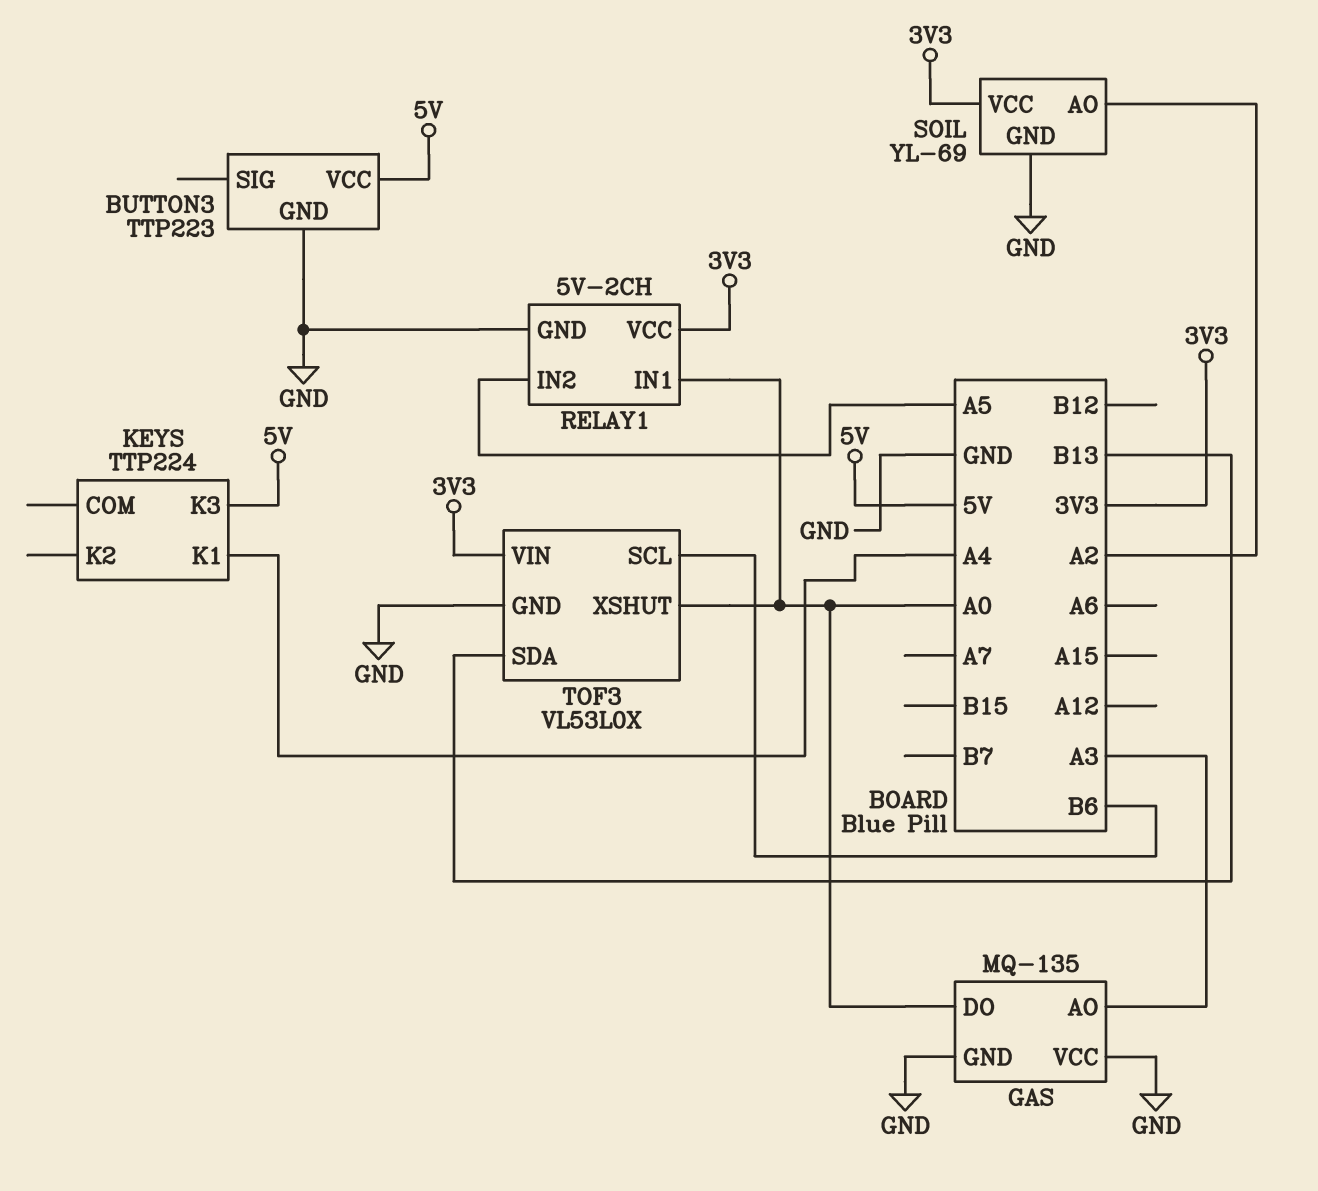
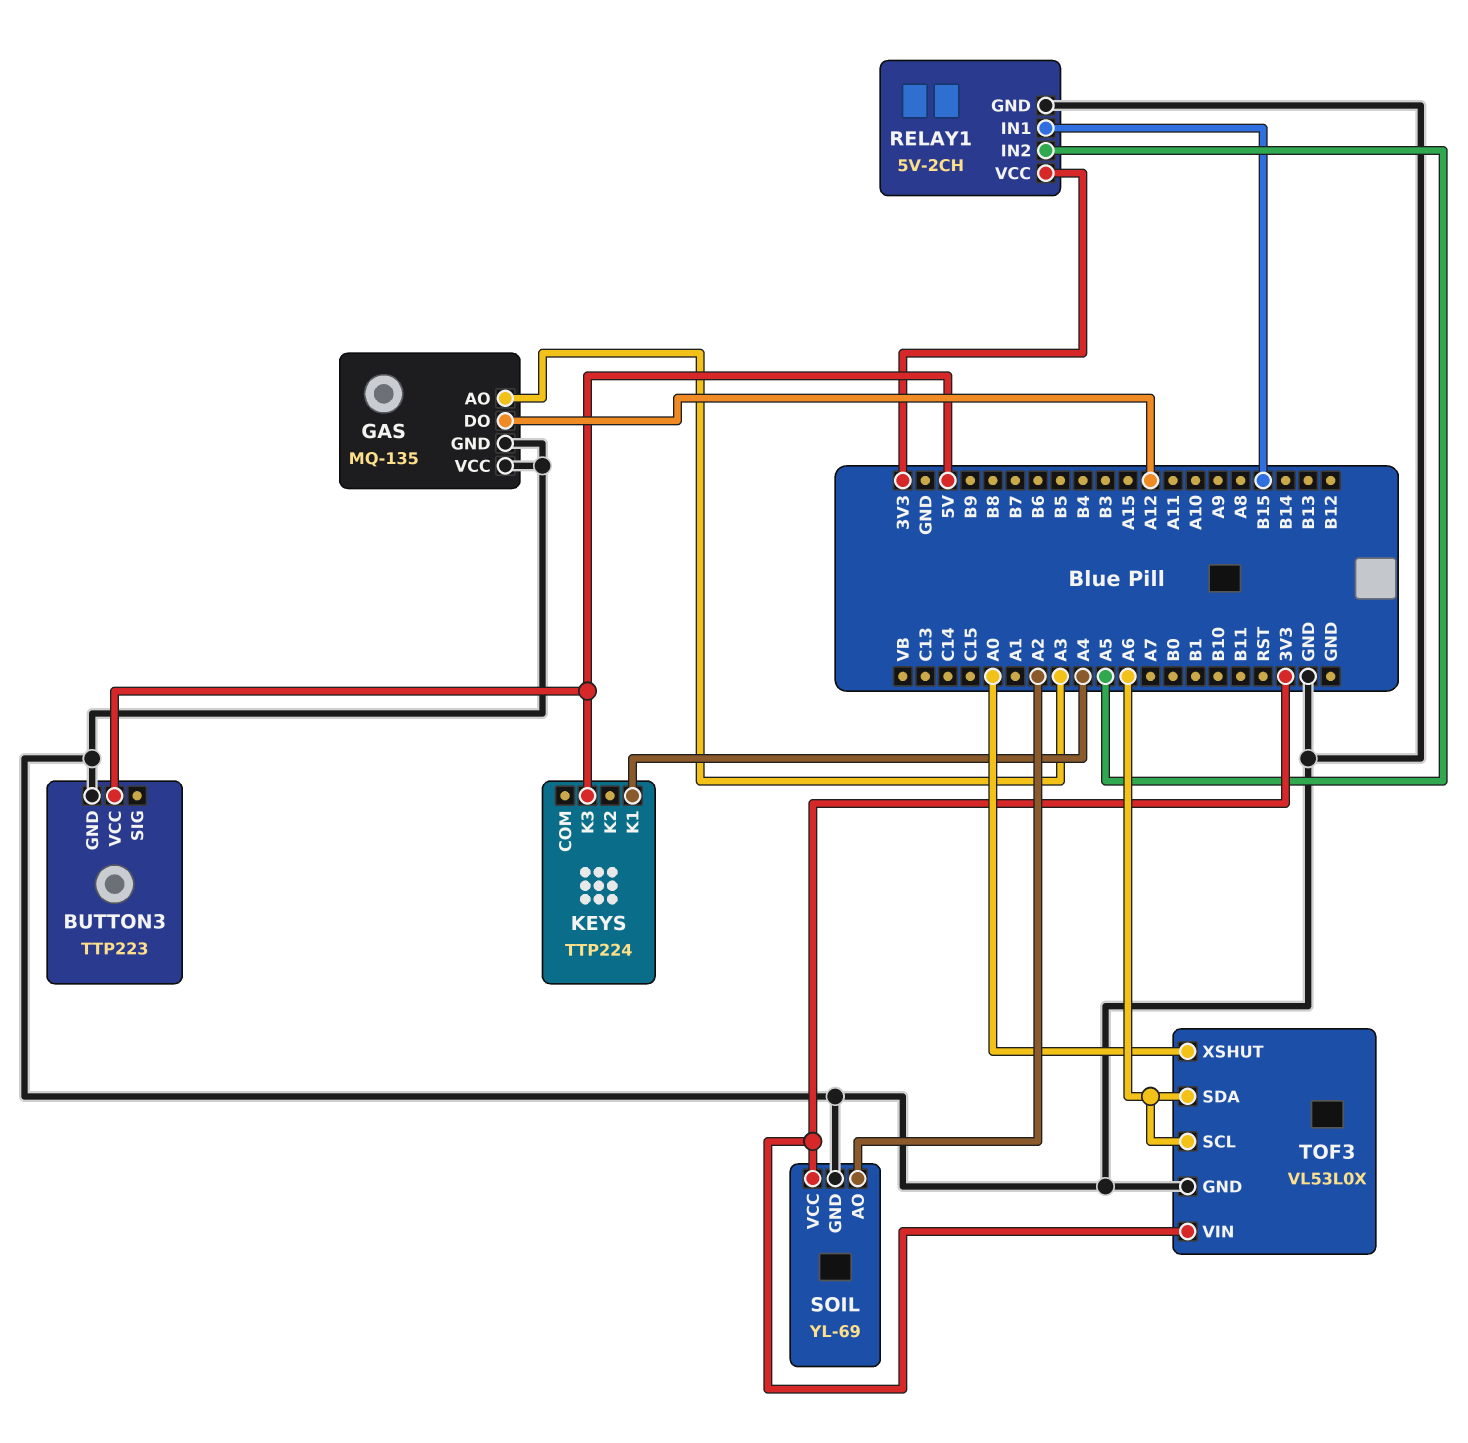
GAS pin DO: A0 -> A12
RELAY1 pin IN1: A0 -> B15
TOF3 pin SCL: B6 -> A6
TOF3 pin SDA: B13 -> A6

